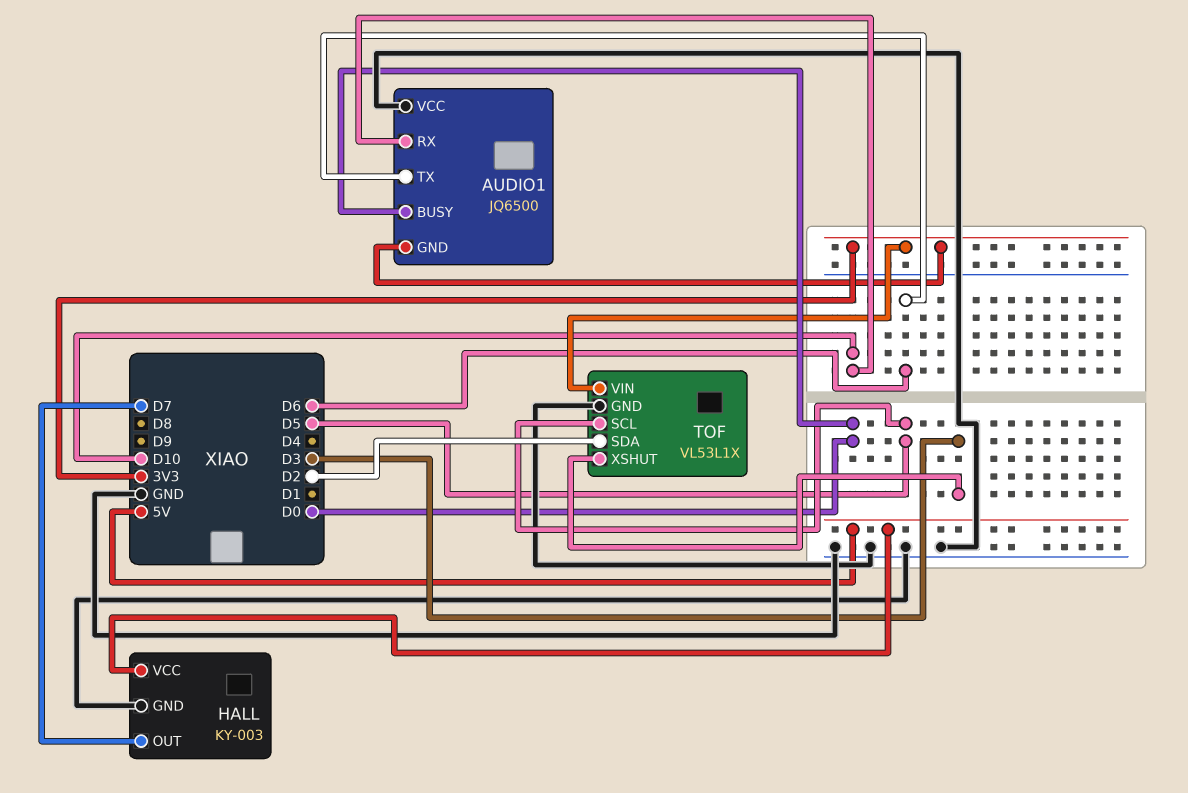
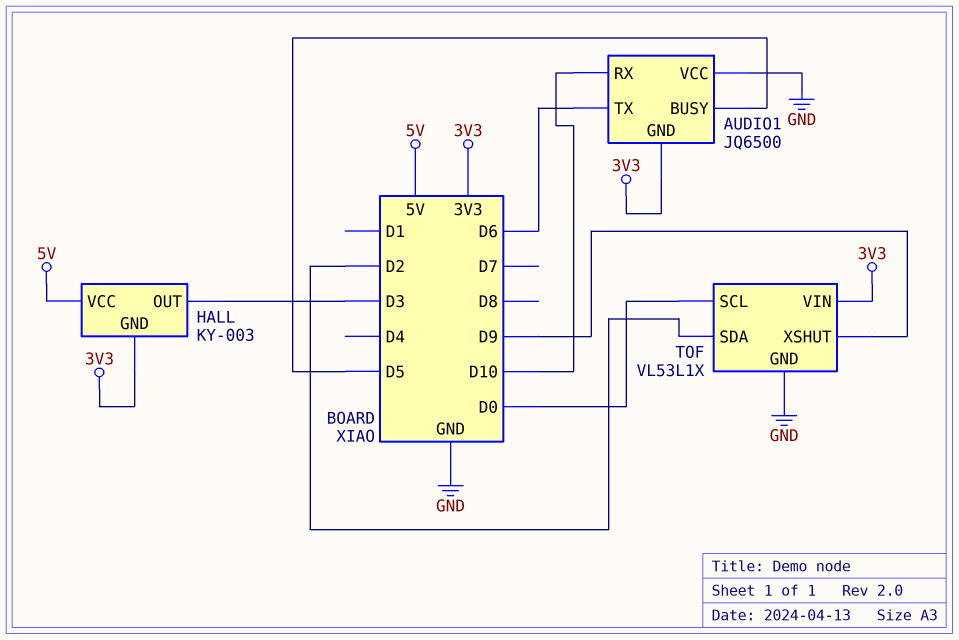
AUDIO1 pin BUSY: D0 -> D5
HALL pin GND: GND -> 3V3
HALL pin OUT: D7 -> D3
TOF pin SCL: D5 -> D0
TOF pin XSHUT: D3 -> D9

